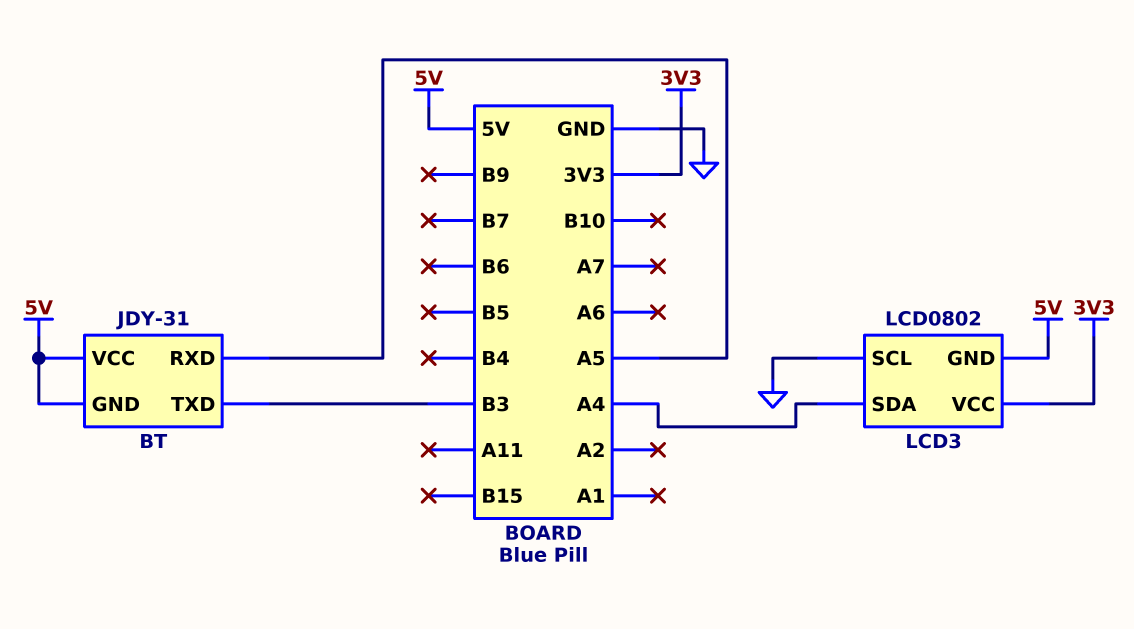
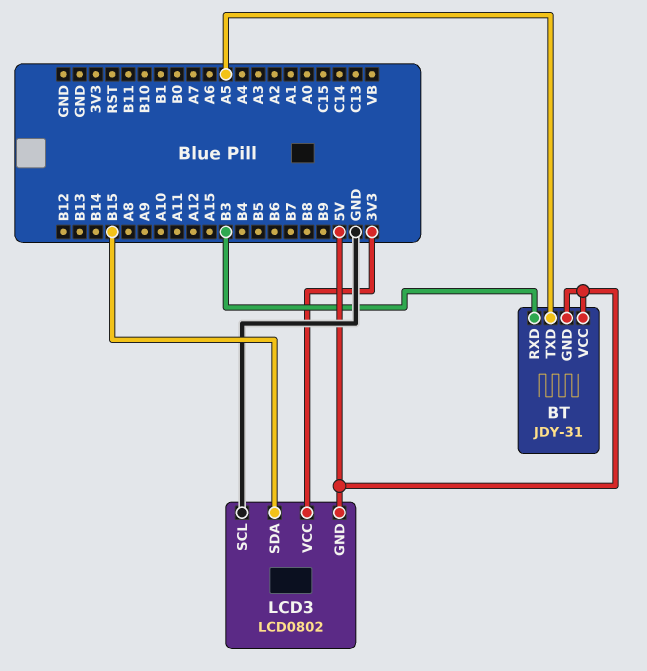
BT pin RXD: A5 -> B3
BT pin TXD: B3 -> A5
LCD3 pin SDA: A4 -> B15

